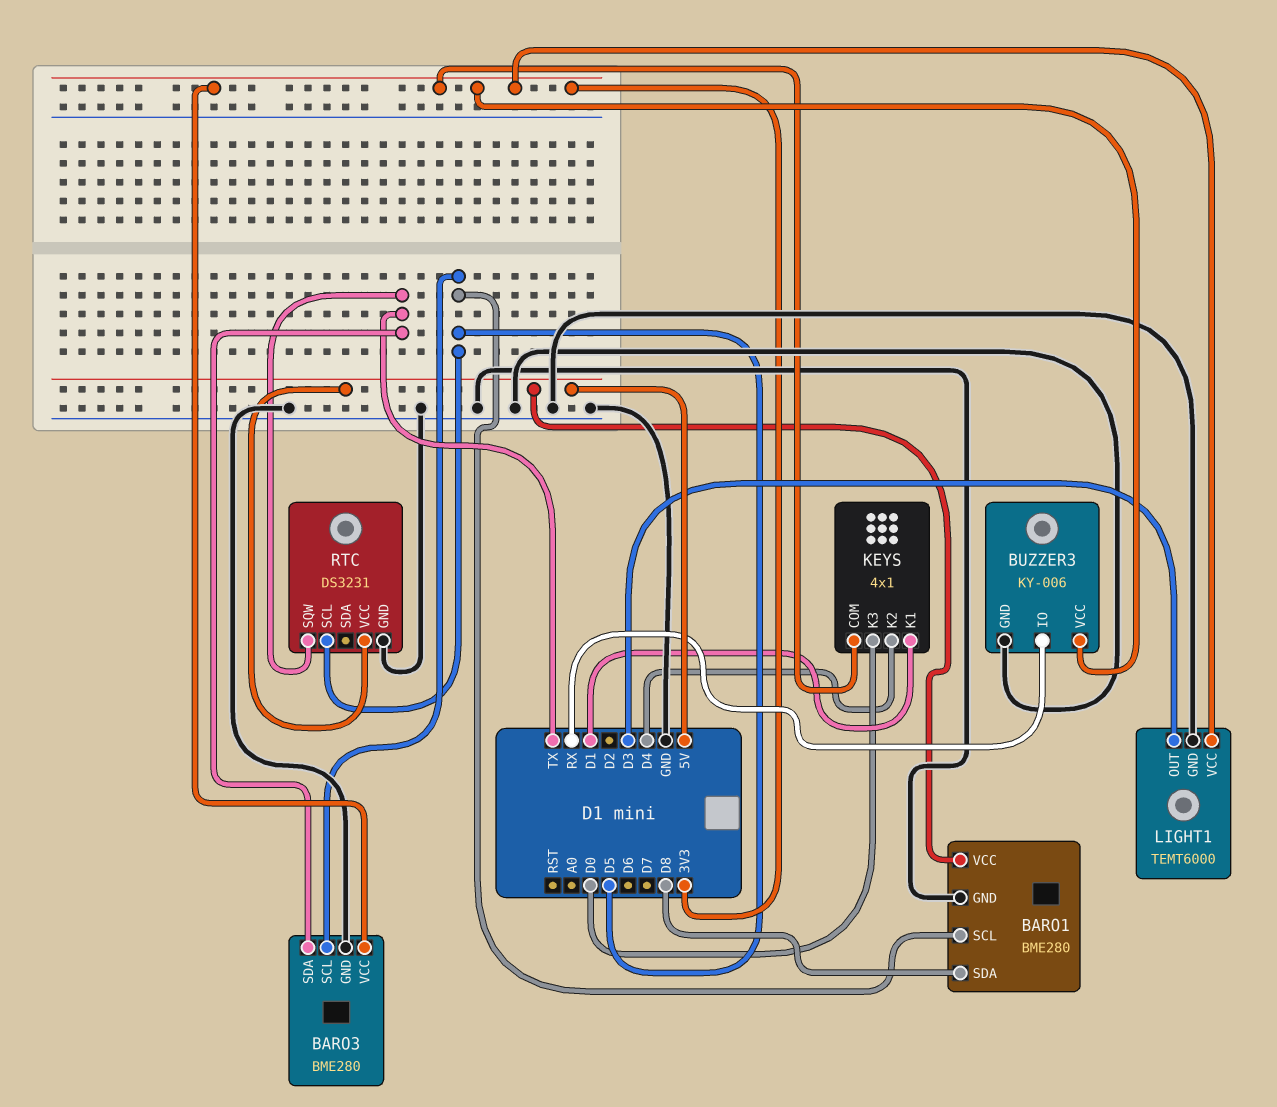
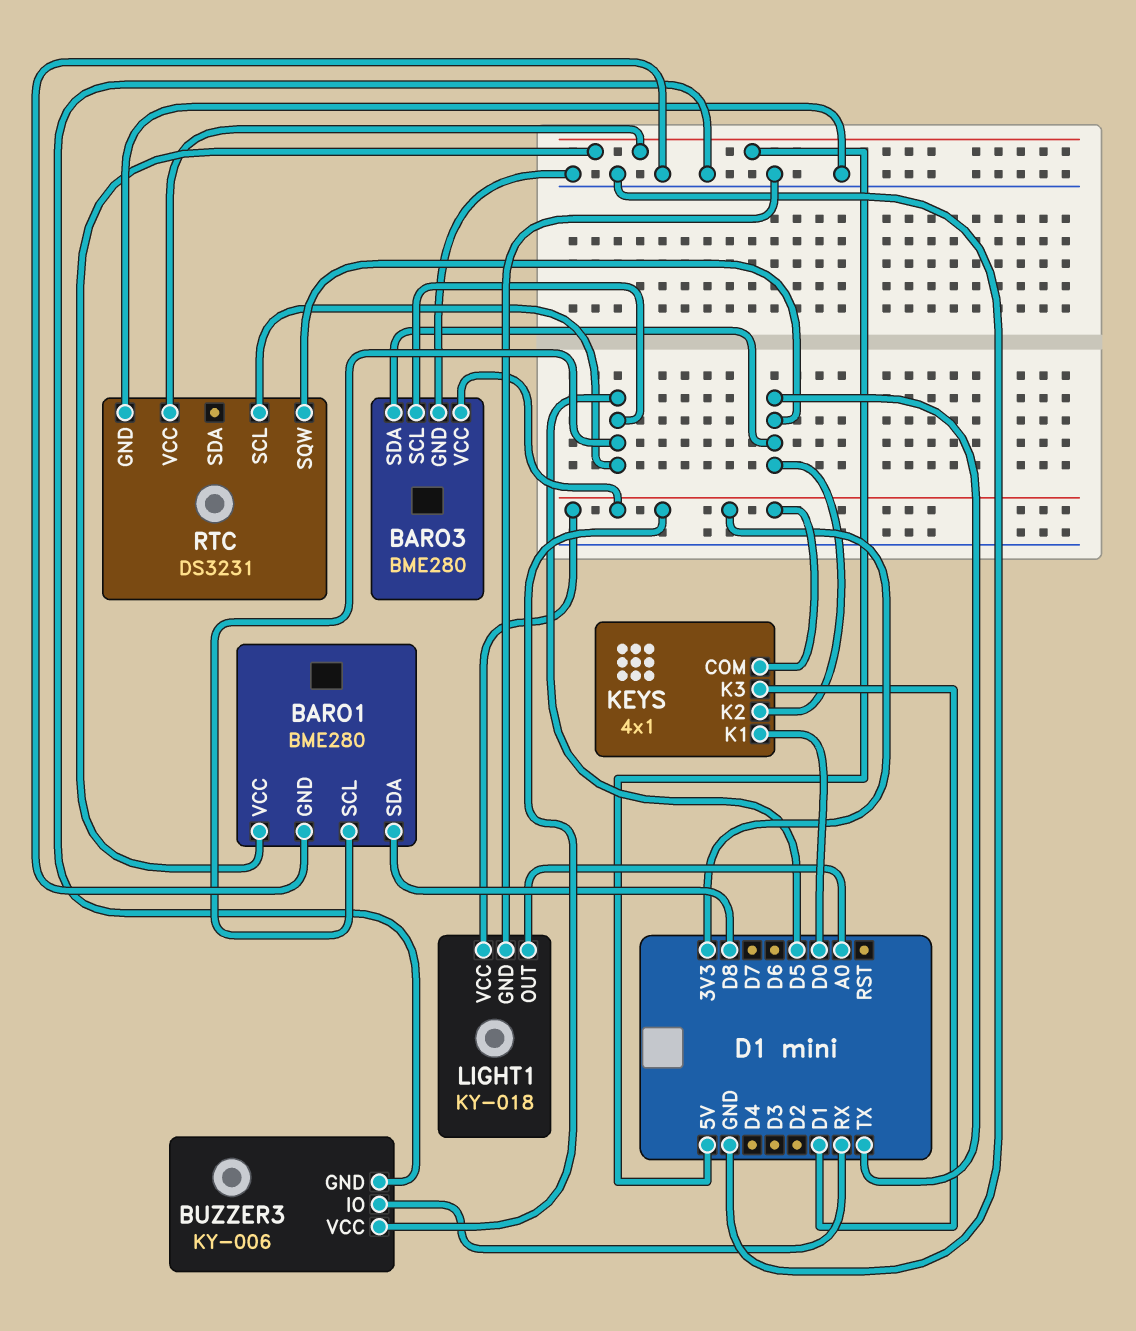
KEYS pin K1: D1 -> D0
KEYS pin K2: D4 -> TX
KEYS pin K3: D0 -> D1
LIGHT1: TEMT6000 -> KY-018
LIGHT1 pin OUT: D3 -> A0

